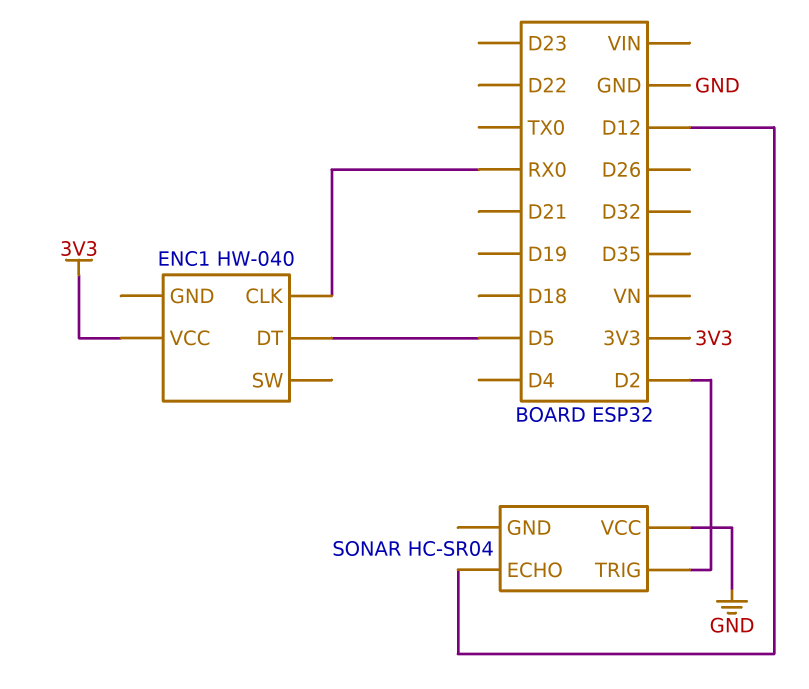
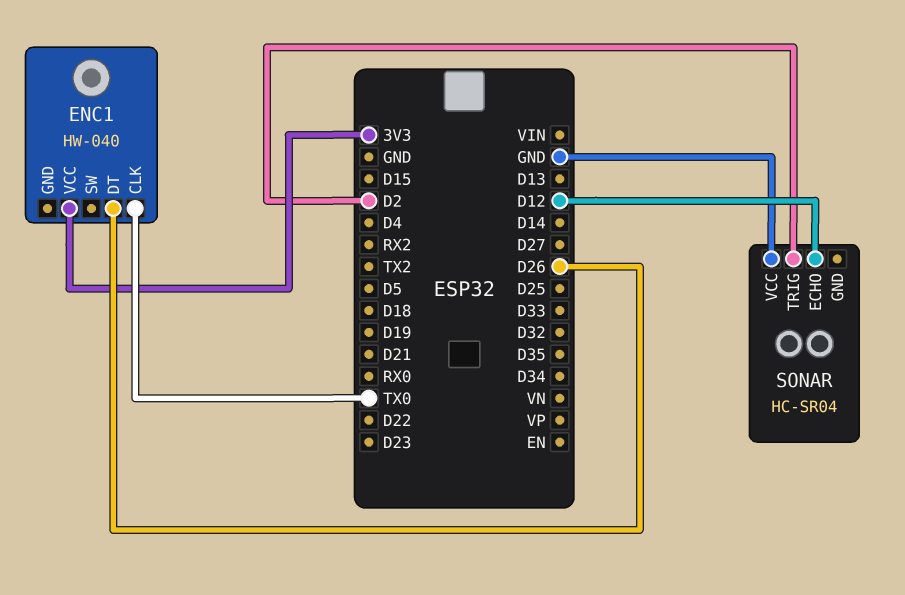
ENC1 pin CLK: RX0 -> TX0
ENC1 pin DT: D5 -> D26

